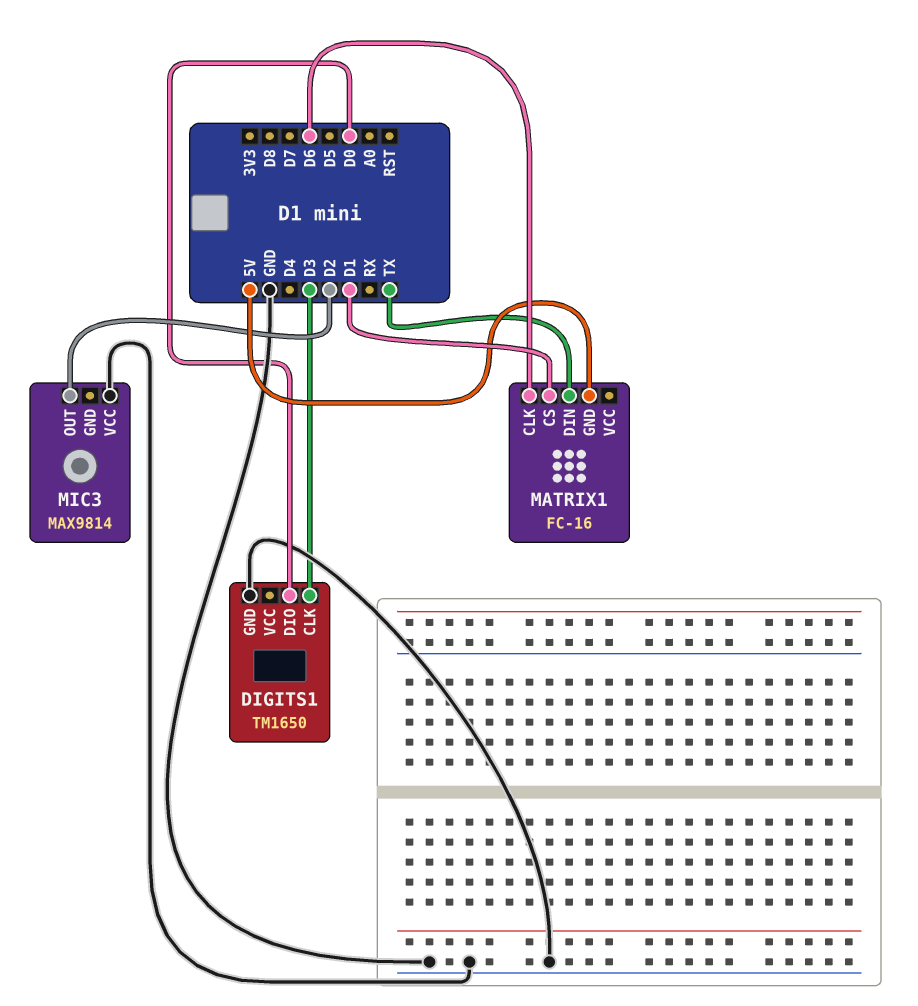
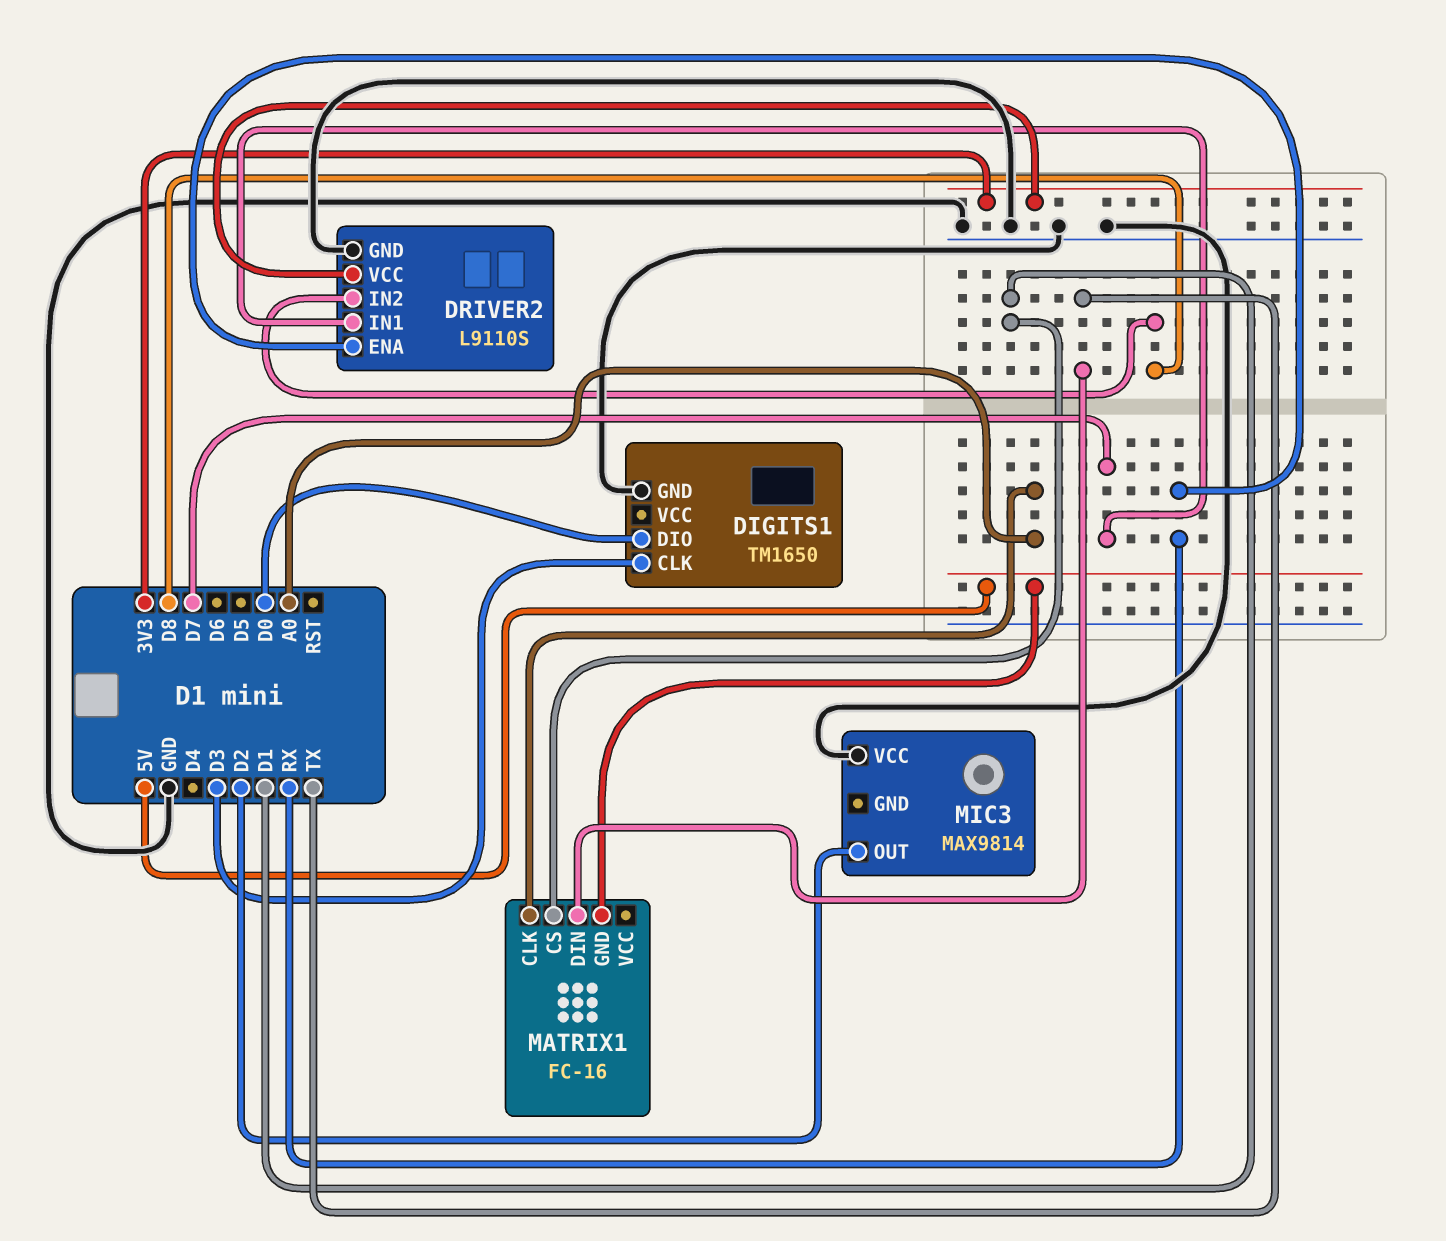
DRIVER2: none -> L9110S
DRIVER2 pin ENA: none -> RX
DRIVER2 pin GND: none -> GND
DRIVER2 pin IN1: none -> D7
DRIVER2 pin IN2: none -> D8
DRIVER2 pin VCC: none -> 3V3
MATRIX1 pin CLK: D6 -> A0

